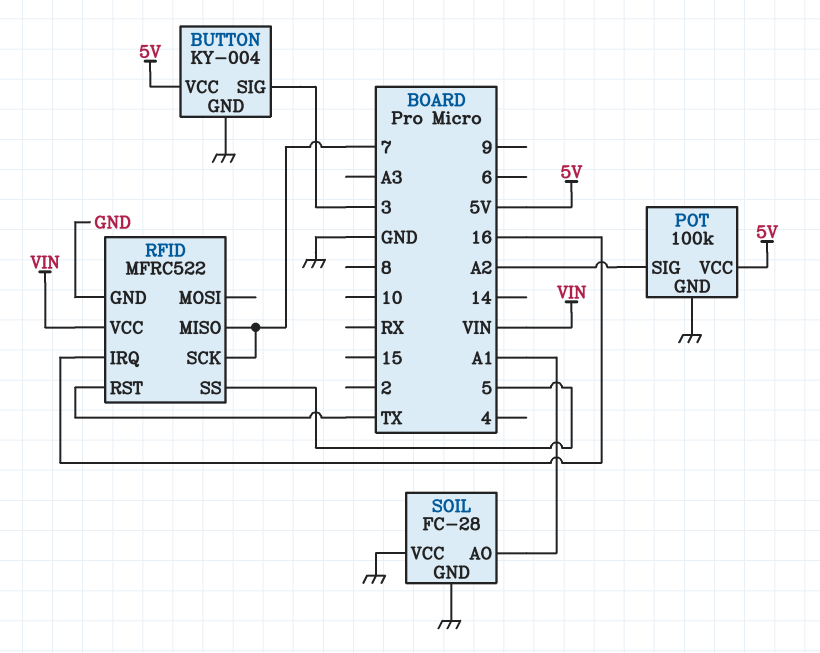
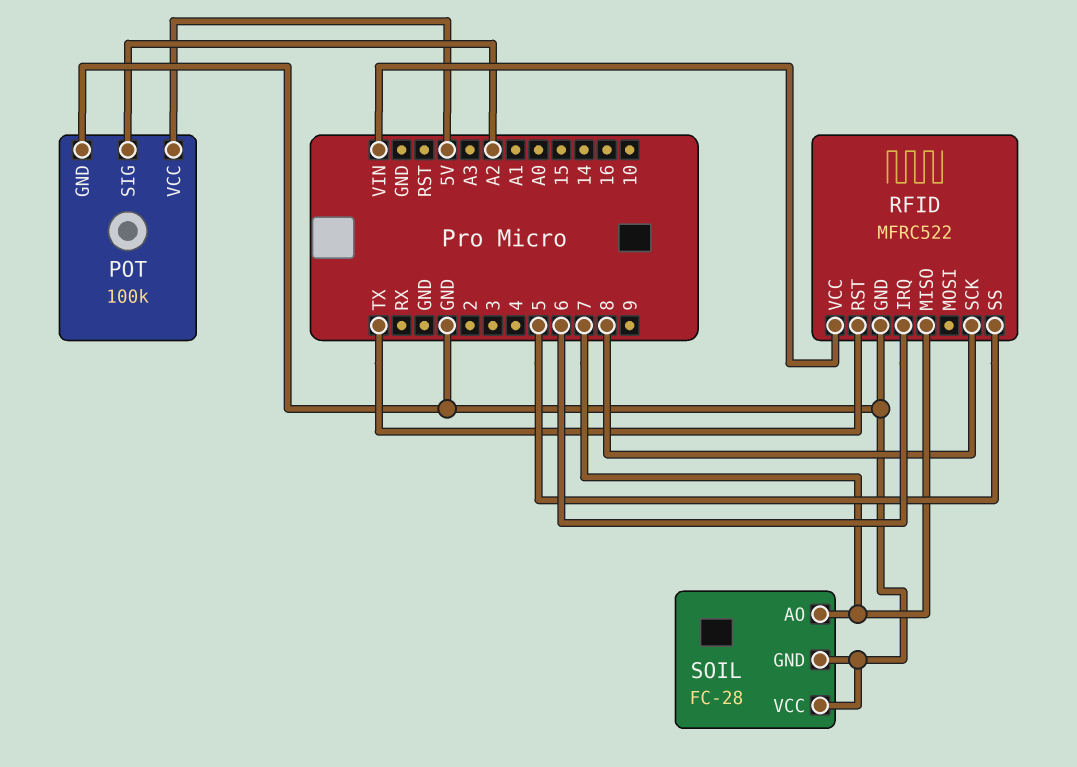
BUTTON: KY-004 -> none
BUTTON pin GND: GND -> none
BUTTON pin SIG: 3 -> none
BUTTON pin VCC: 5V -> none
RFID pin IRQ: 16 -> 6
RFID pin SCK: 7 -> 8
SOIL pin AO: A1 -> 7

